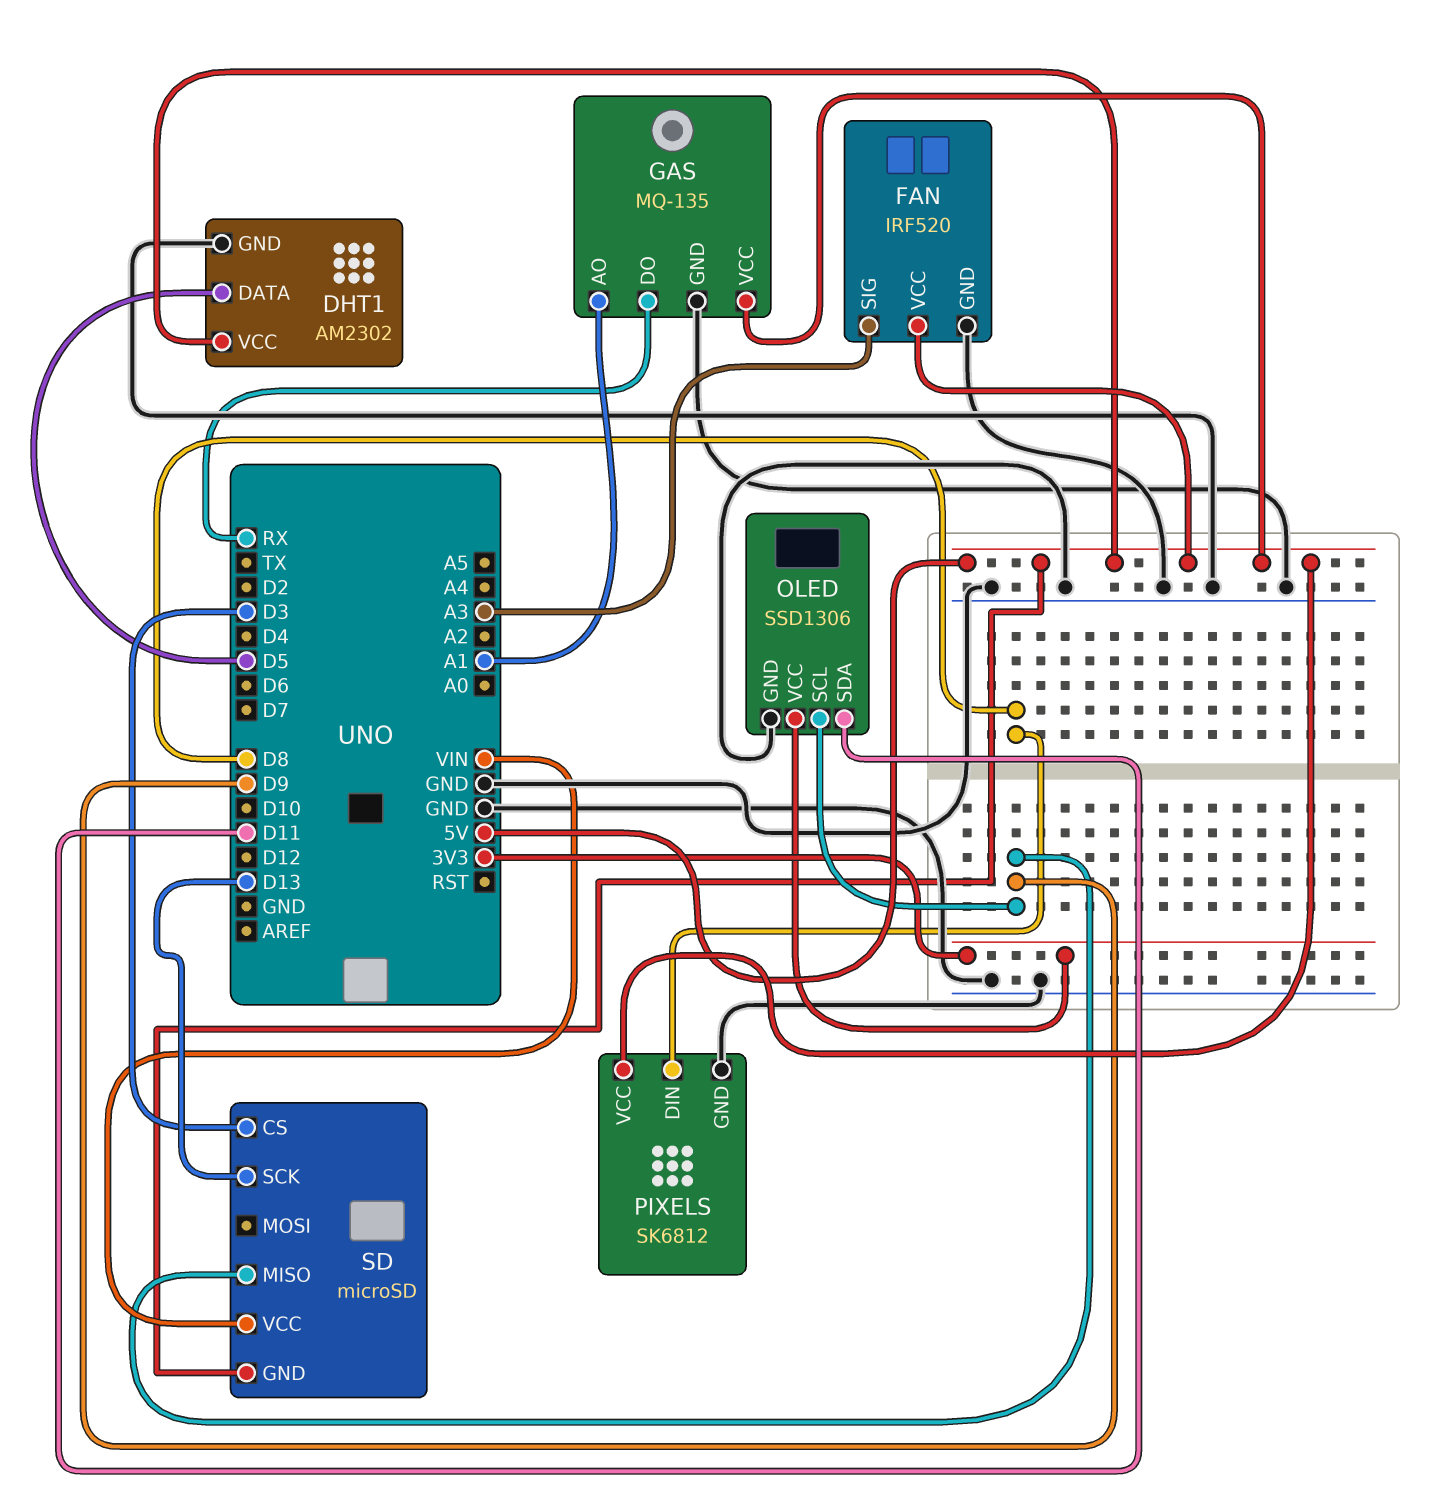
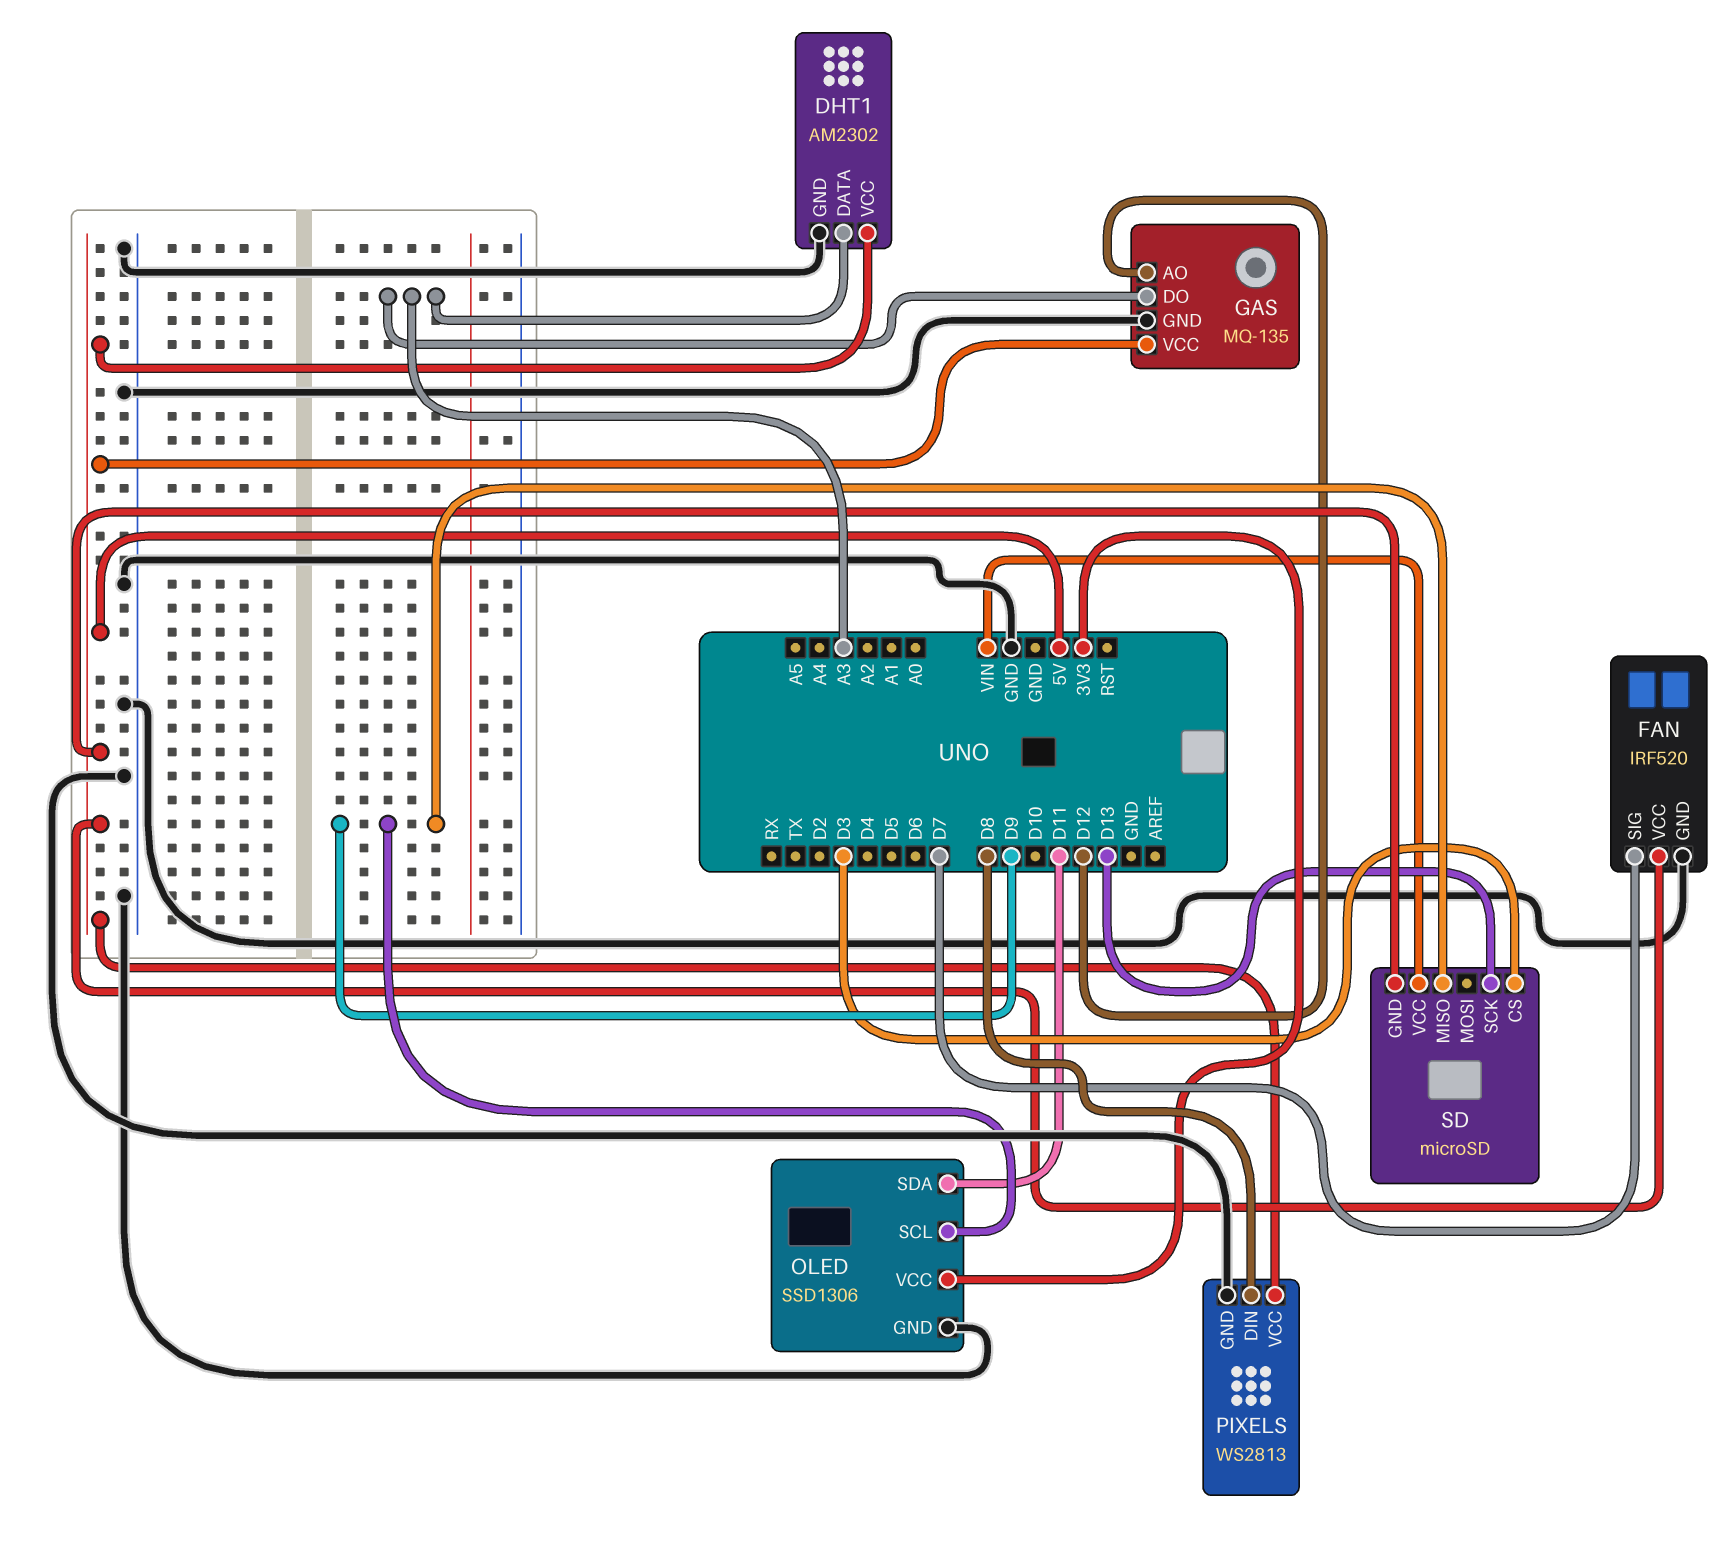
DHT1 pin DATA: D5 -> A3
FAN pin SIG: A3 -> D7
GAS pin AO: A1 -> D12
GAS pin DO: RX -> A3
PIXELS: SK6812 -> WS2813

